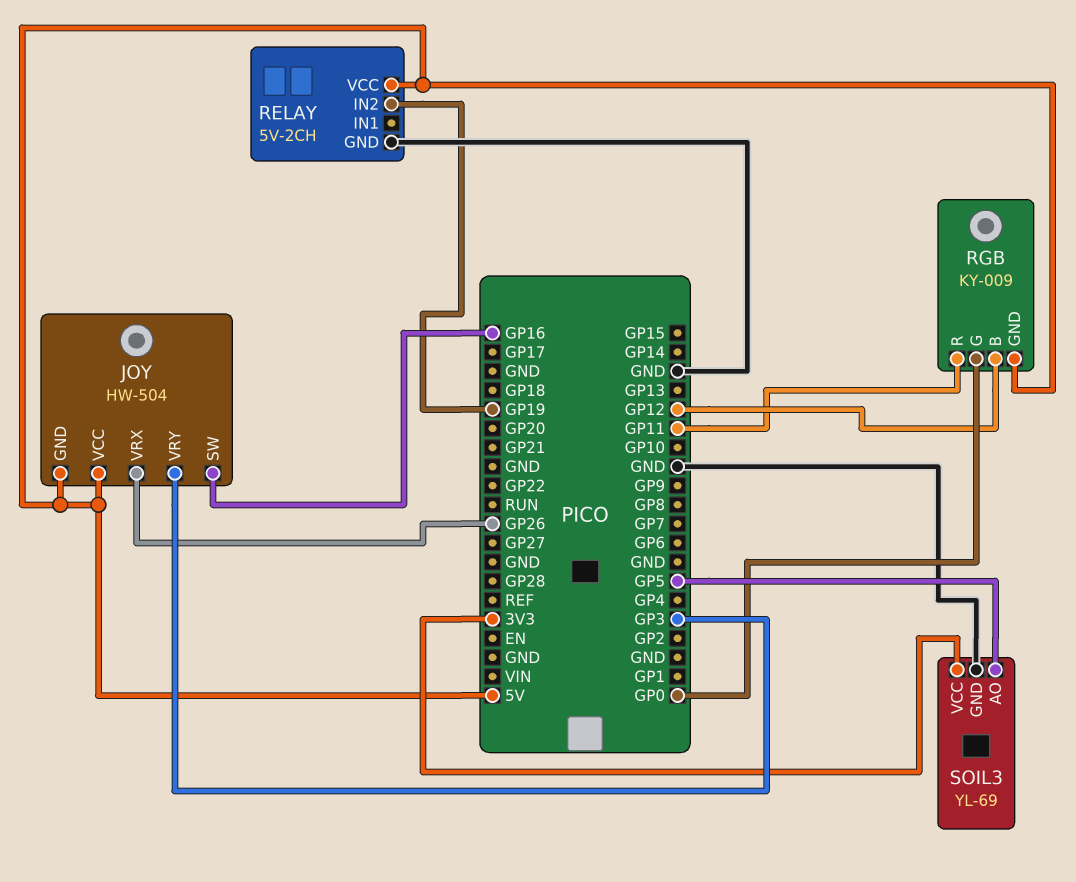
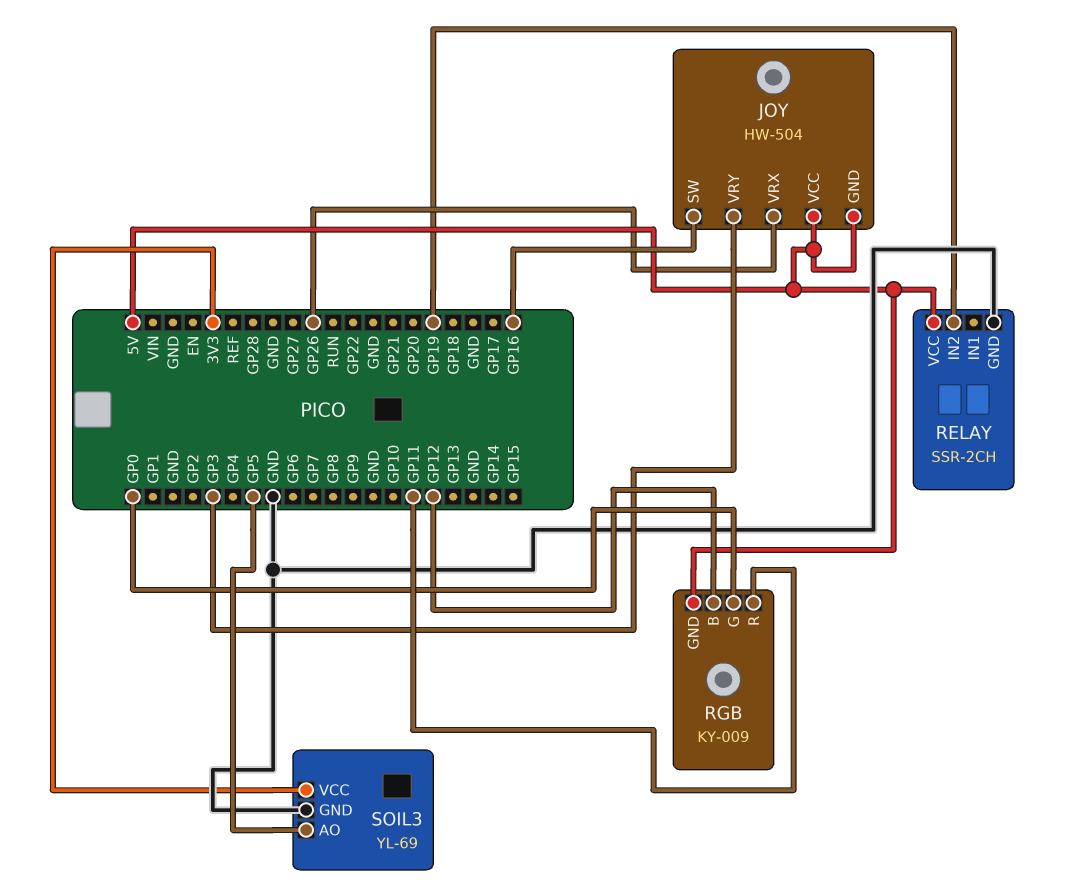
RELAY: 5V-2CH -> SSR-2CH

